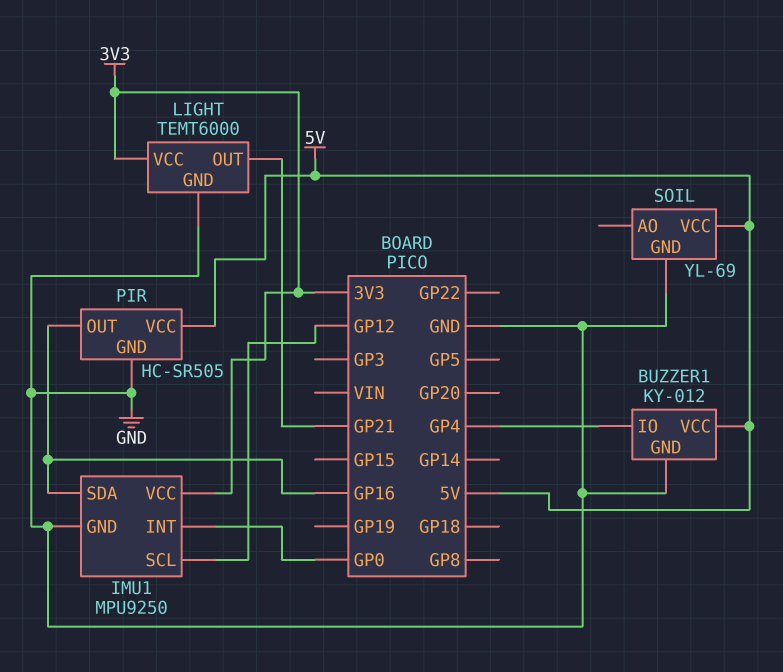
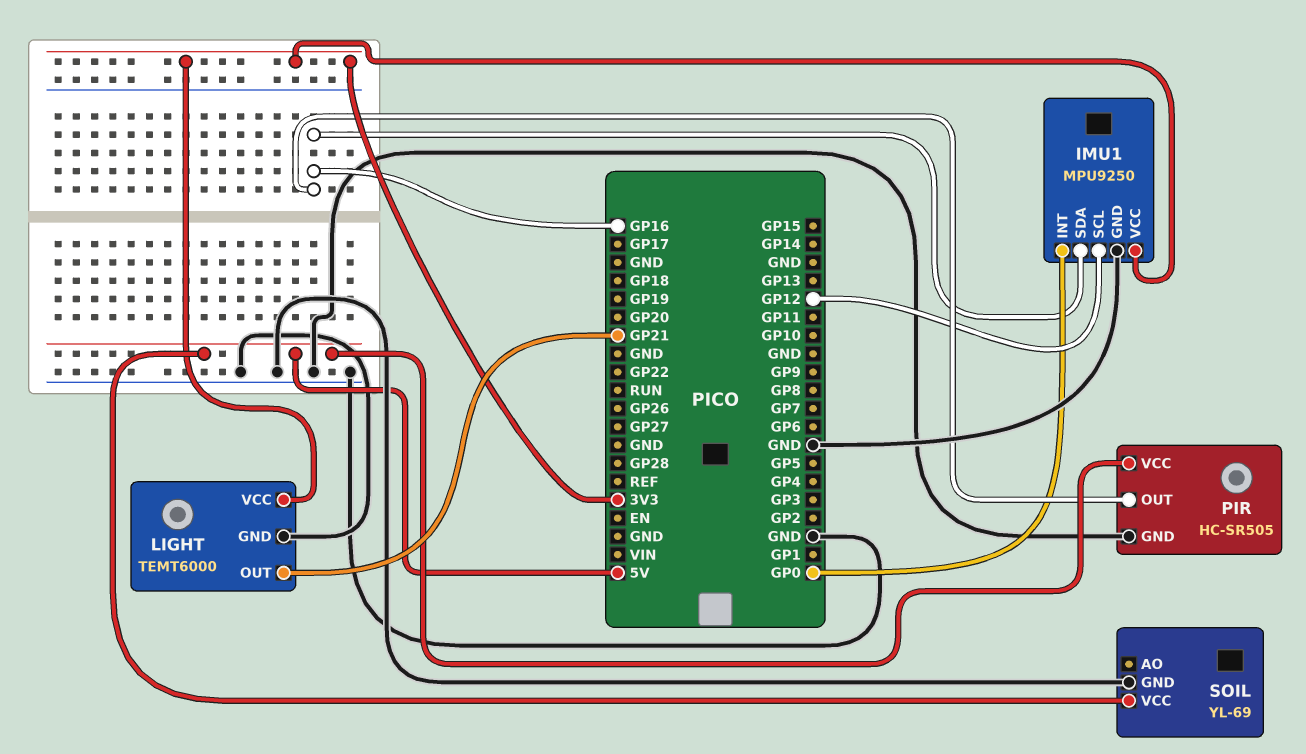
BUZZER1: KY-012 -> none
BUZZER1 pin GND: GND -> none
BUZZER1 pin IO: GP4 -> none
BUZZER1 pin VCC: 5V -> none

